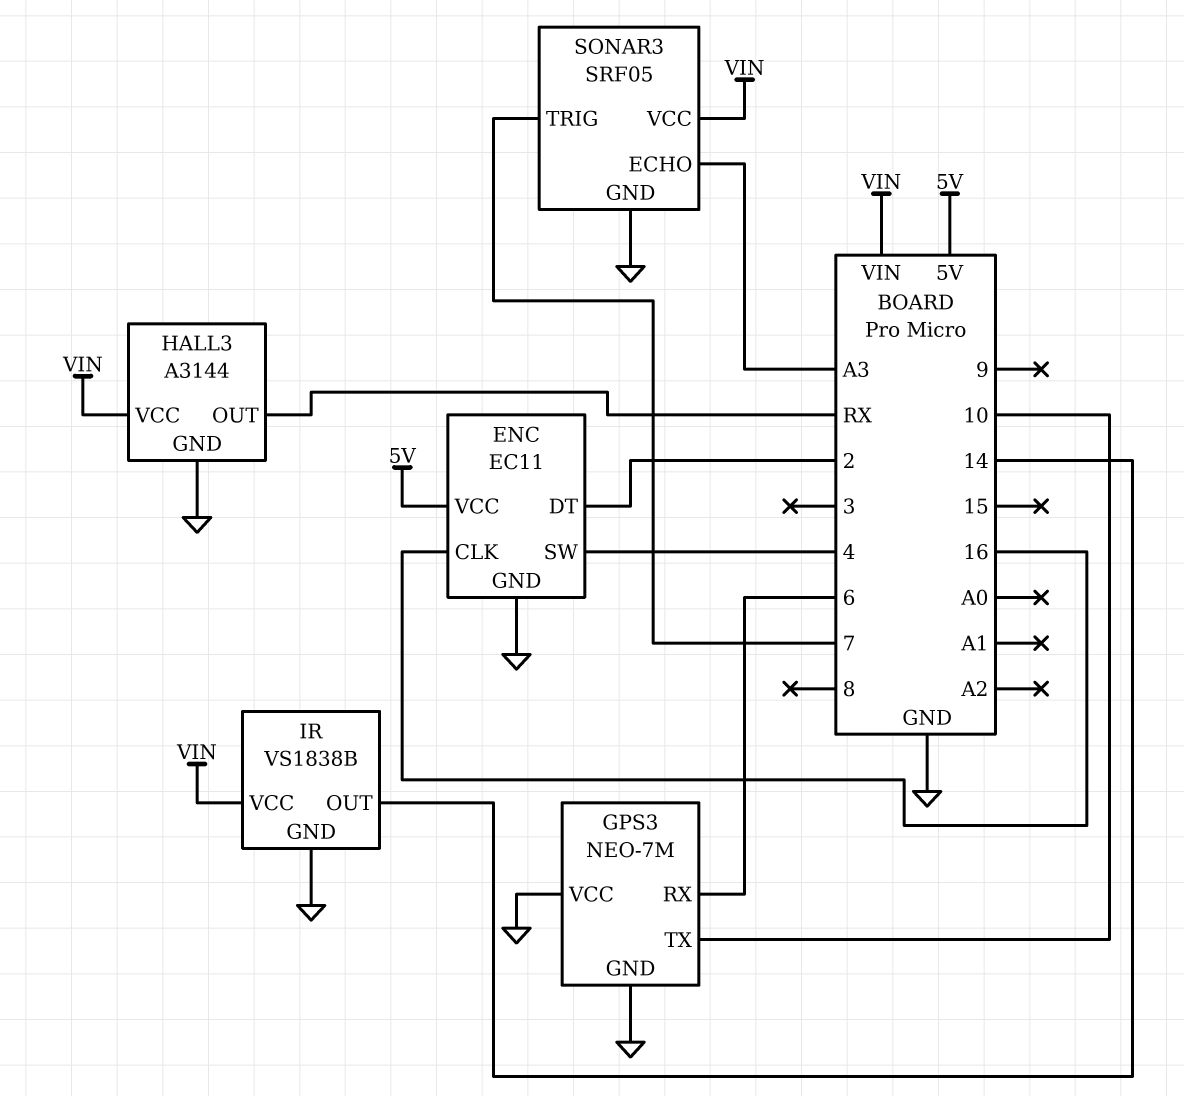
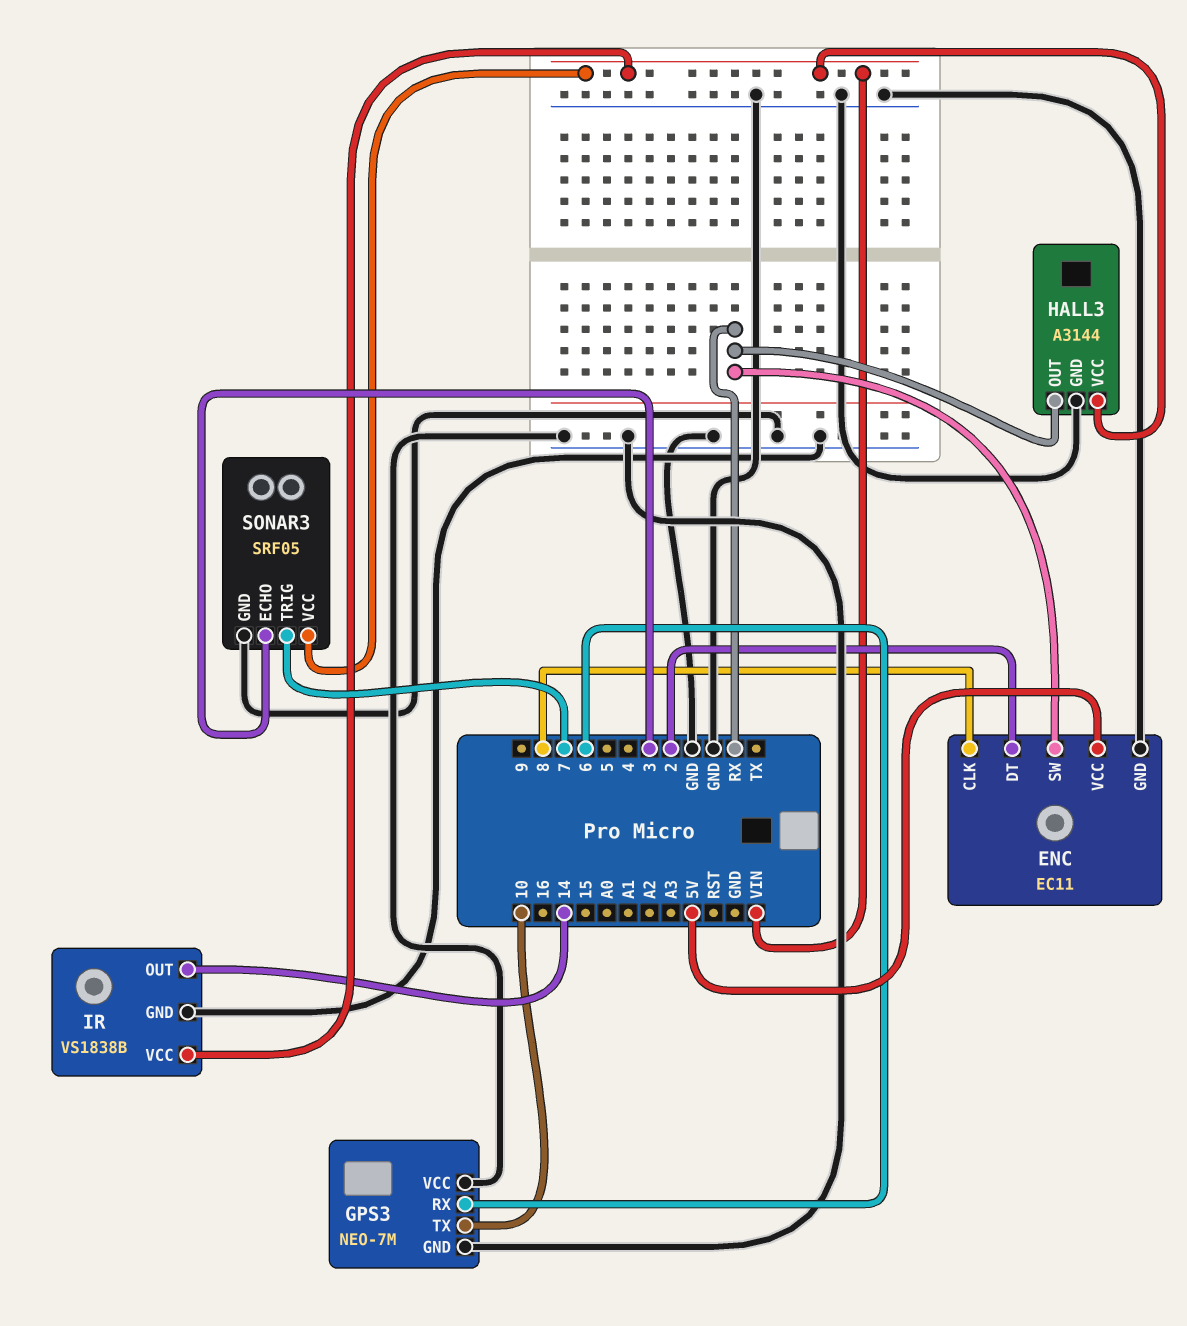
ENC pin CLK: 16 -> 8
ENC pin SW: 4 -> RX
SONAR3 pin ECHO: A3 -> 3

